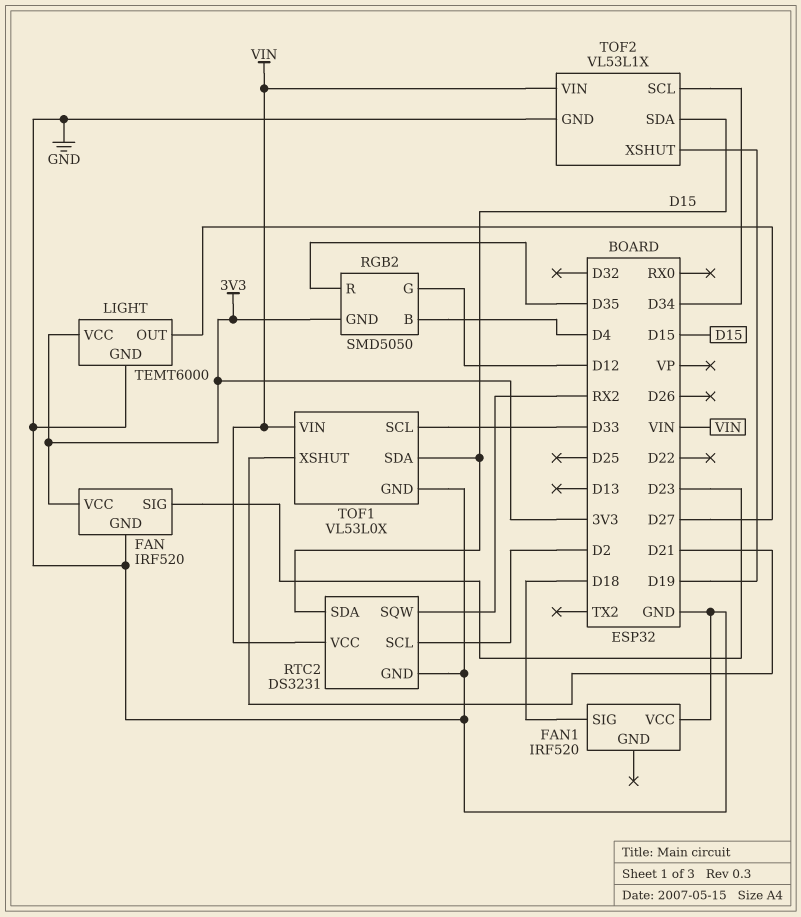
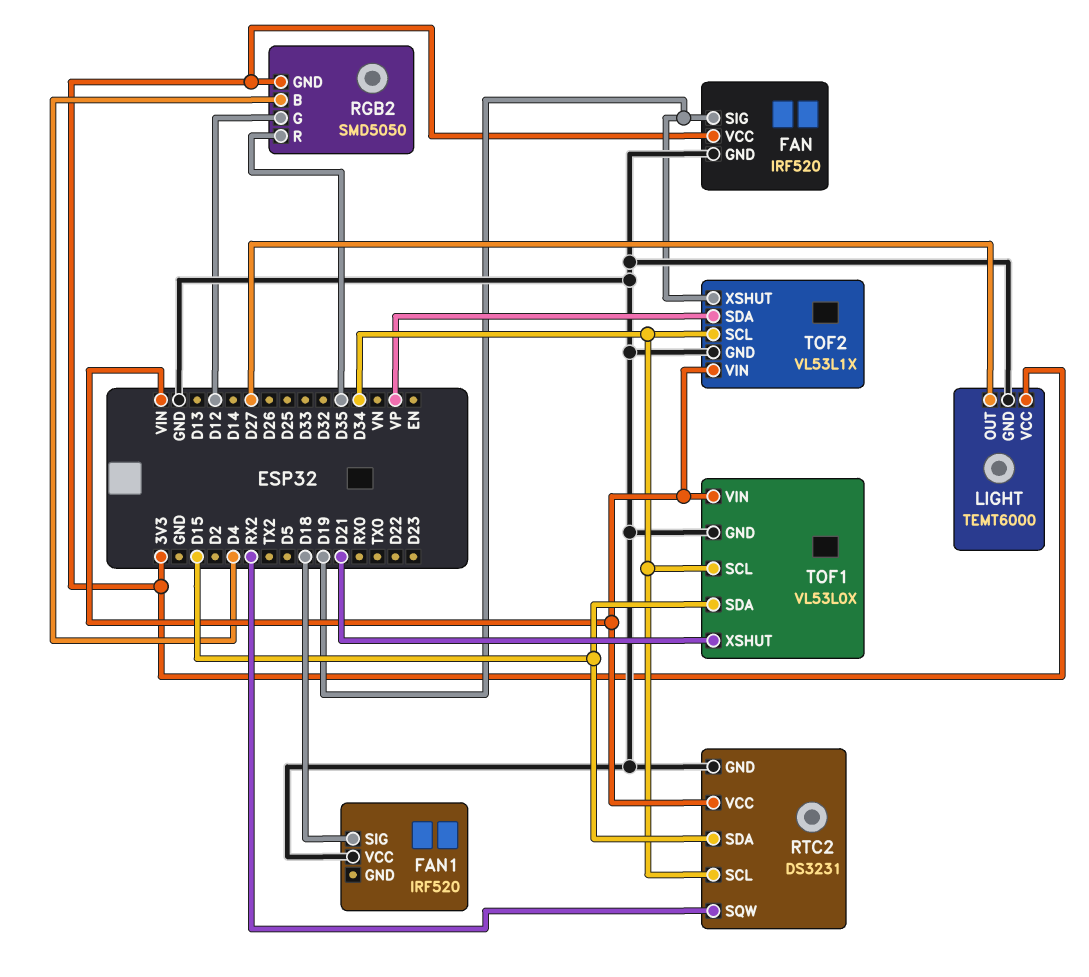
FAN pin SIG: D23 -> D19
RTC2 pin SCL: D2 -> D34
TOF1 pin SCL: D33 -> D34
TOF2 pin SDA: D15 -> VP

